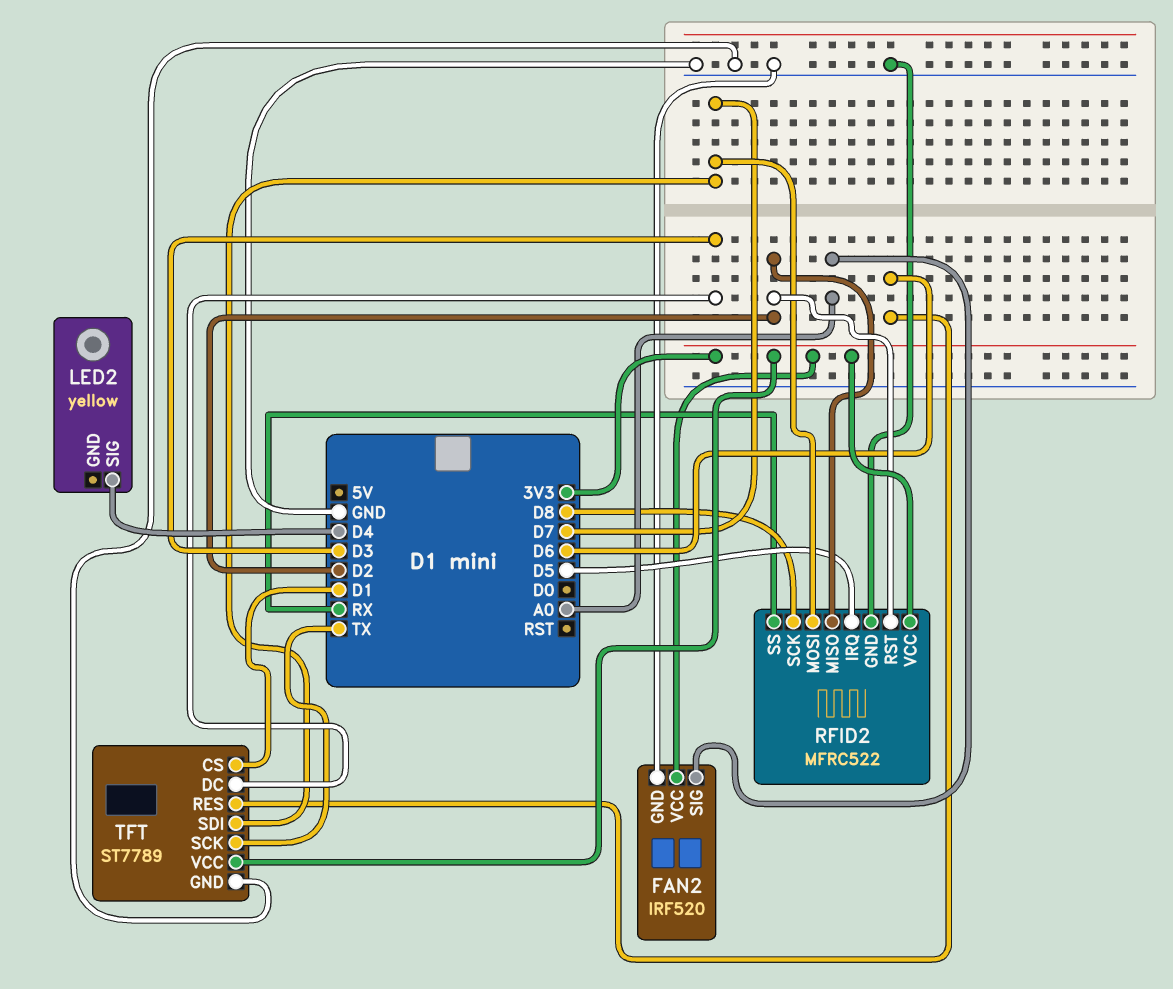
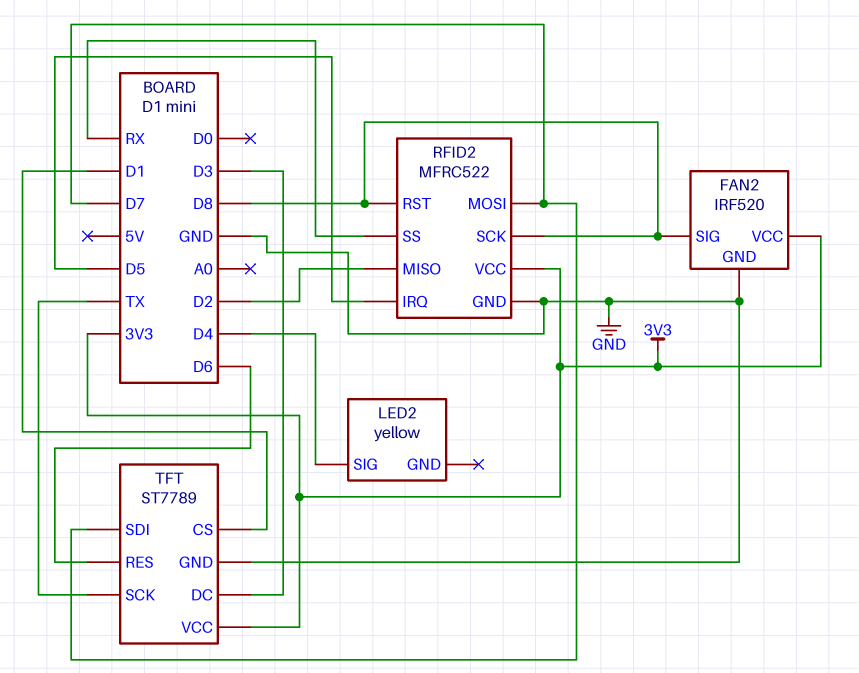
FAN2 pin SIG: A0 -> D8
RFID2 pin RST: D2 -> D8

